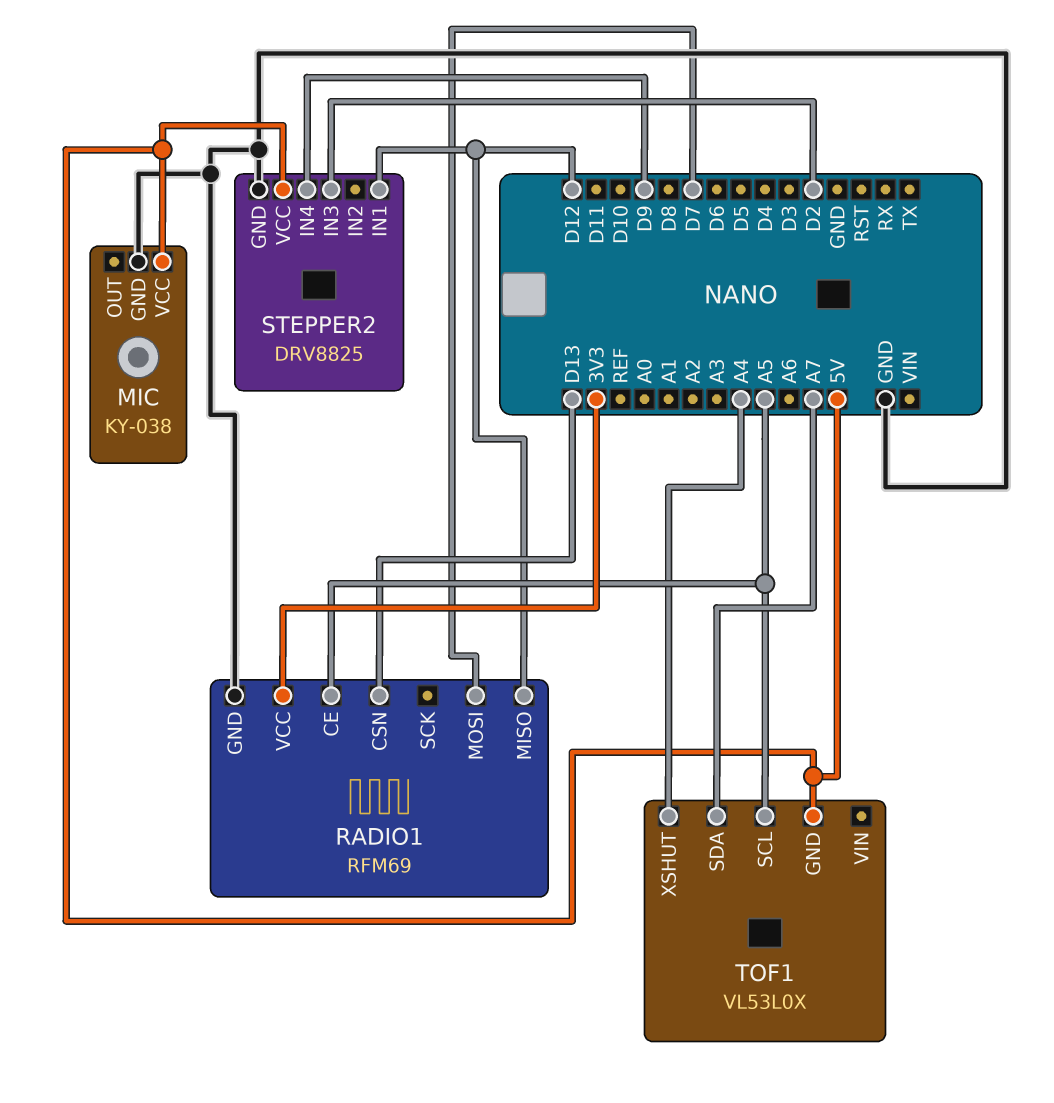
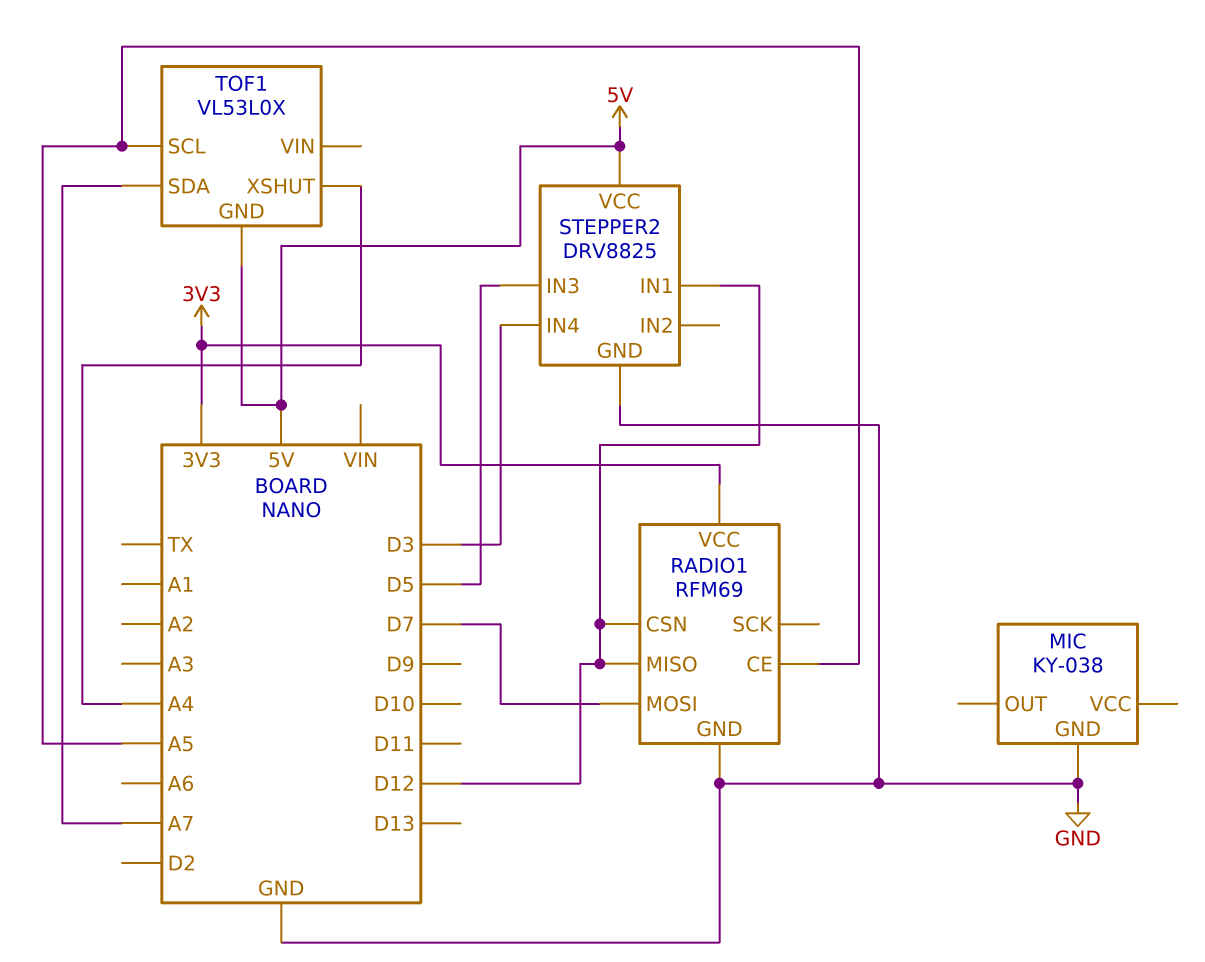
MIC pin VCC: 5V -> none
RADIO1 pin CSN: D13 -> D12
STEPPER2 pin IN3: D2 -> D5
STEPPER2 pin IN4: D9 -> D3

